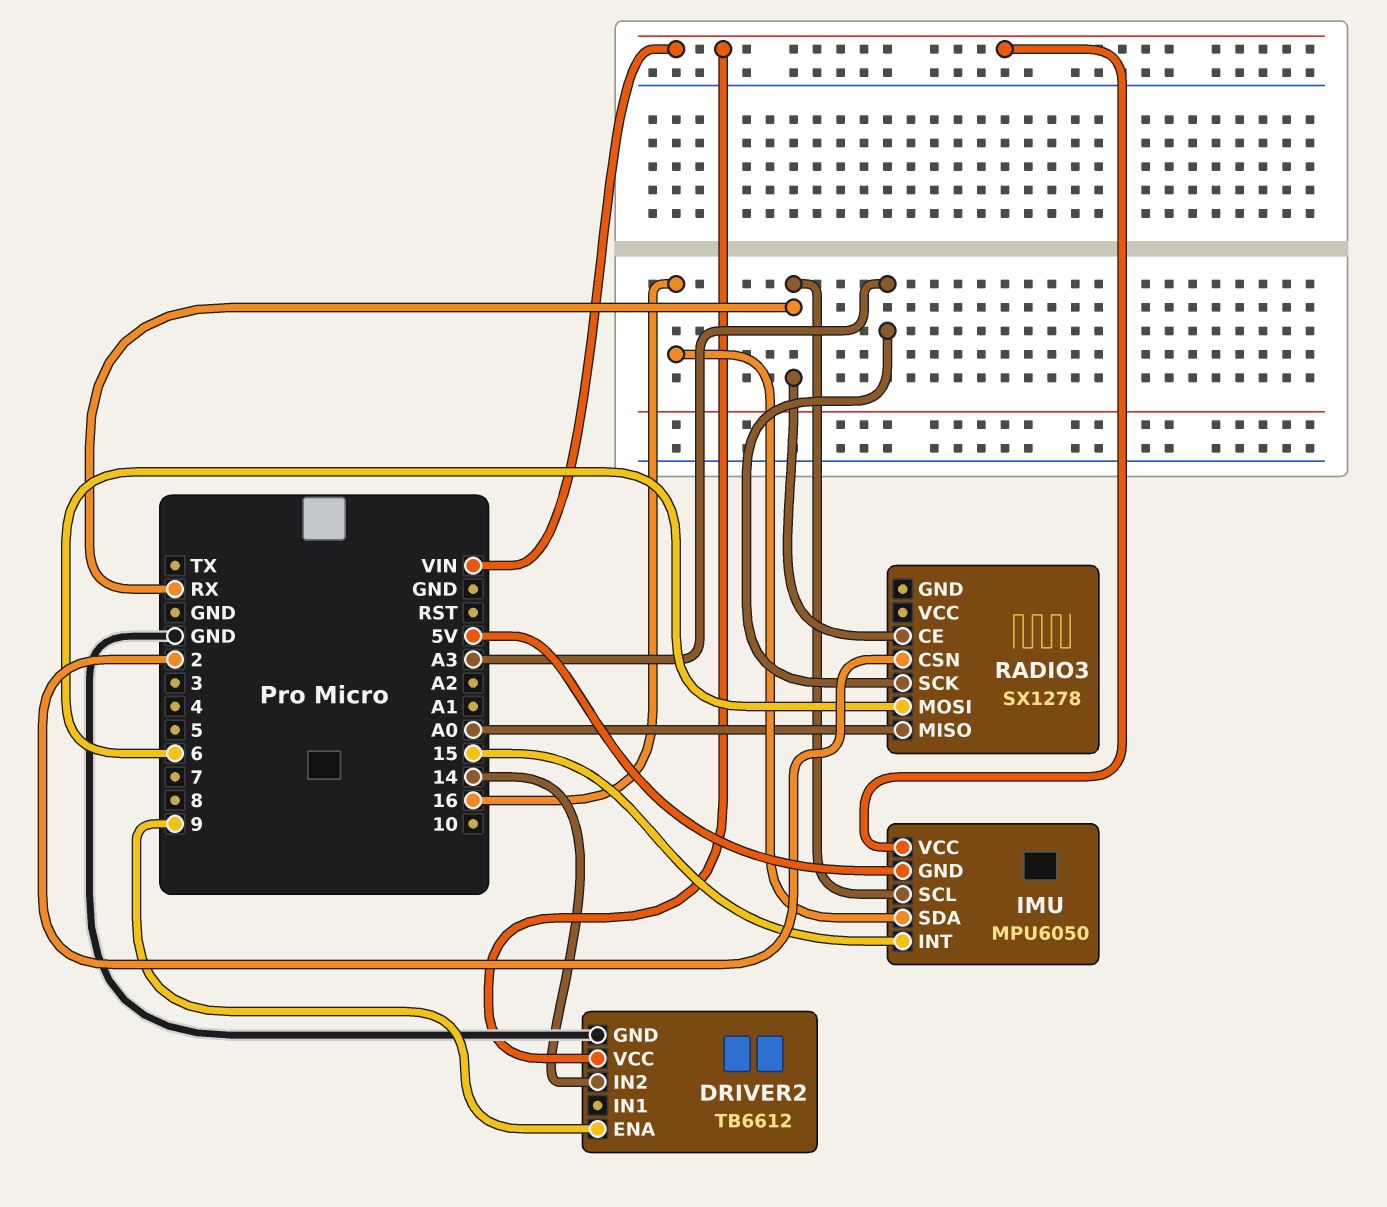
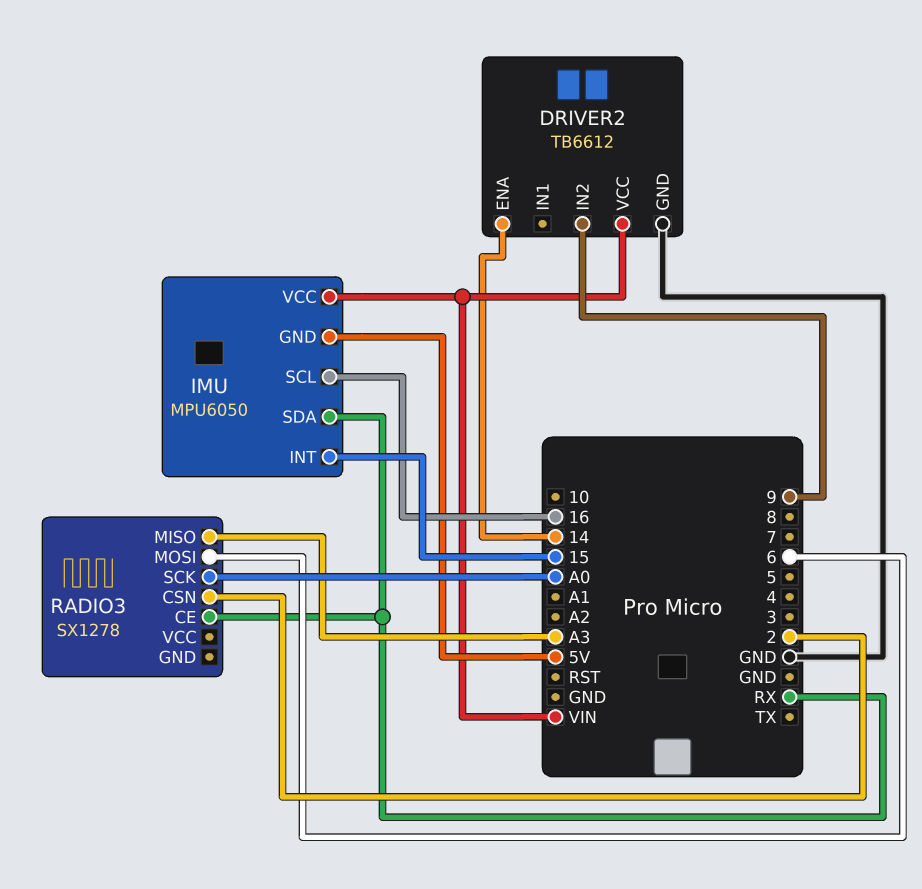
DRIVER2 pin ENA: 9 -> 14
DRIVER2 pin IN2: 14 -> 9
IMU pin SCL: RX -> 16
IMU pin SDA: 16 -> RX
RADIO3 pin MISO: A0 -> A3
RADIO3 pin SCK: A3 -> A0

